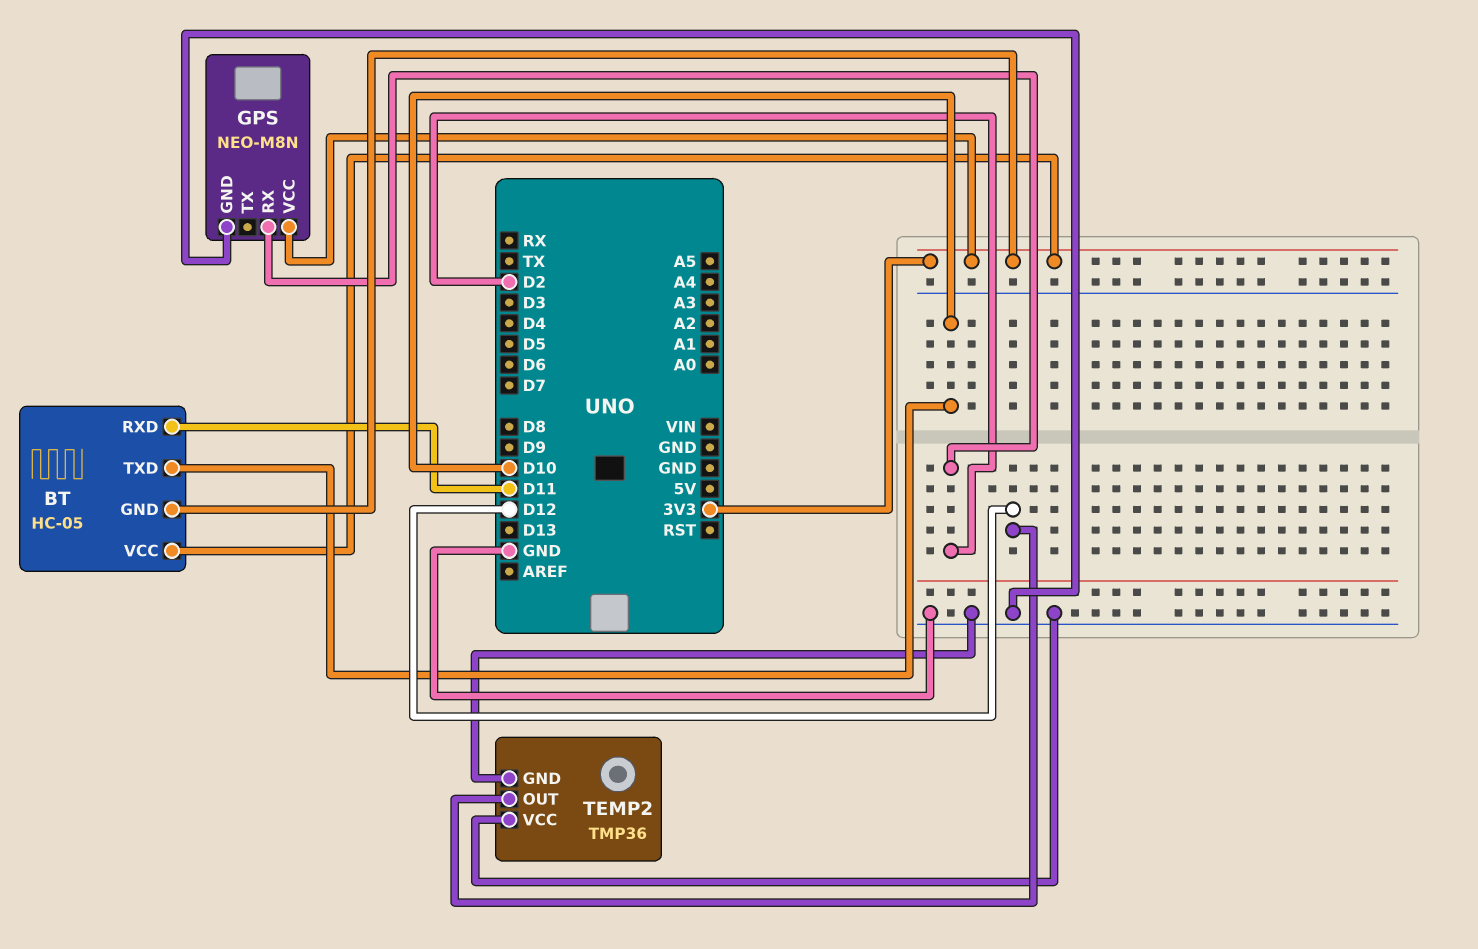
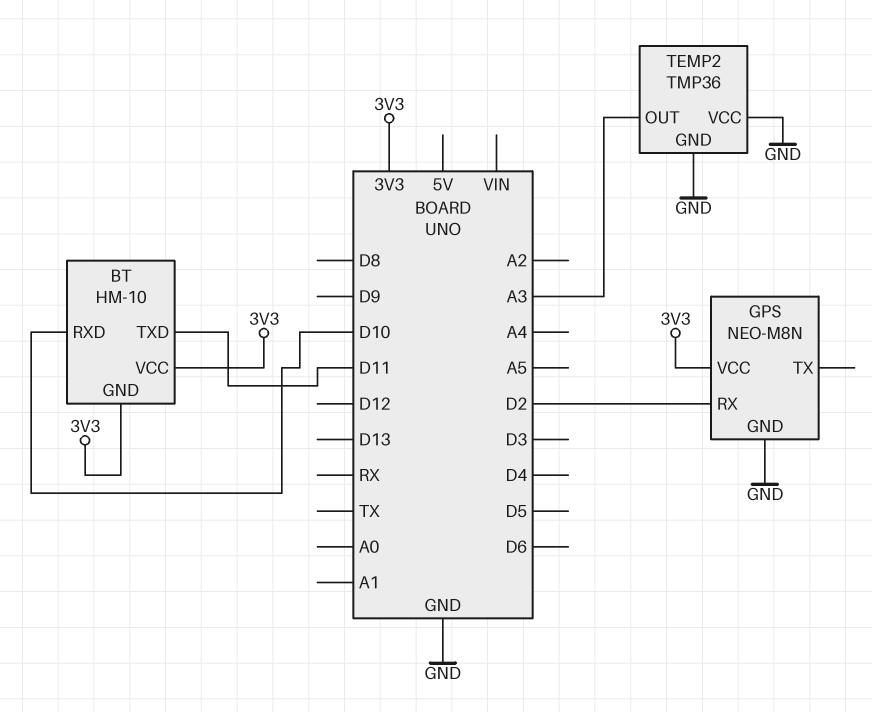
BT: HC-05 -> HM-10
BT pin RXD: D11 -> D10
BT pin TXD: D10 -> D11
TEMP2 pin OUT: D12 -> A3

